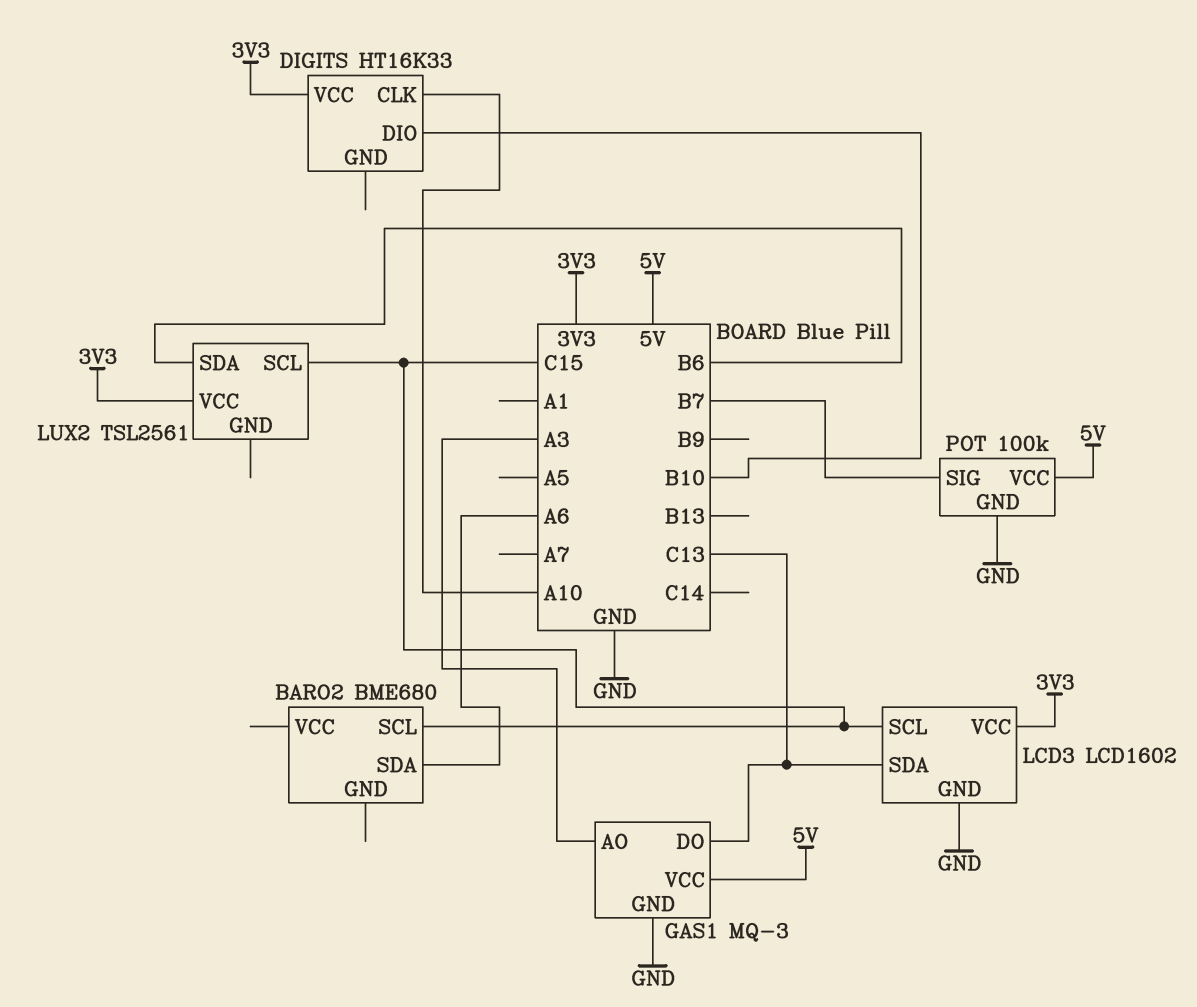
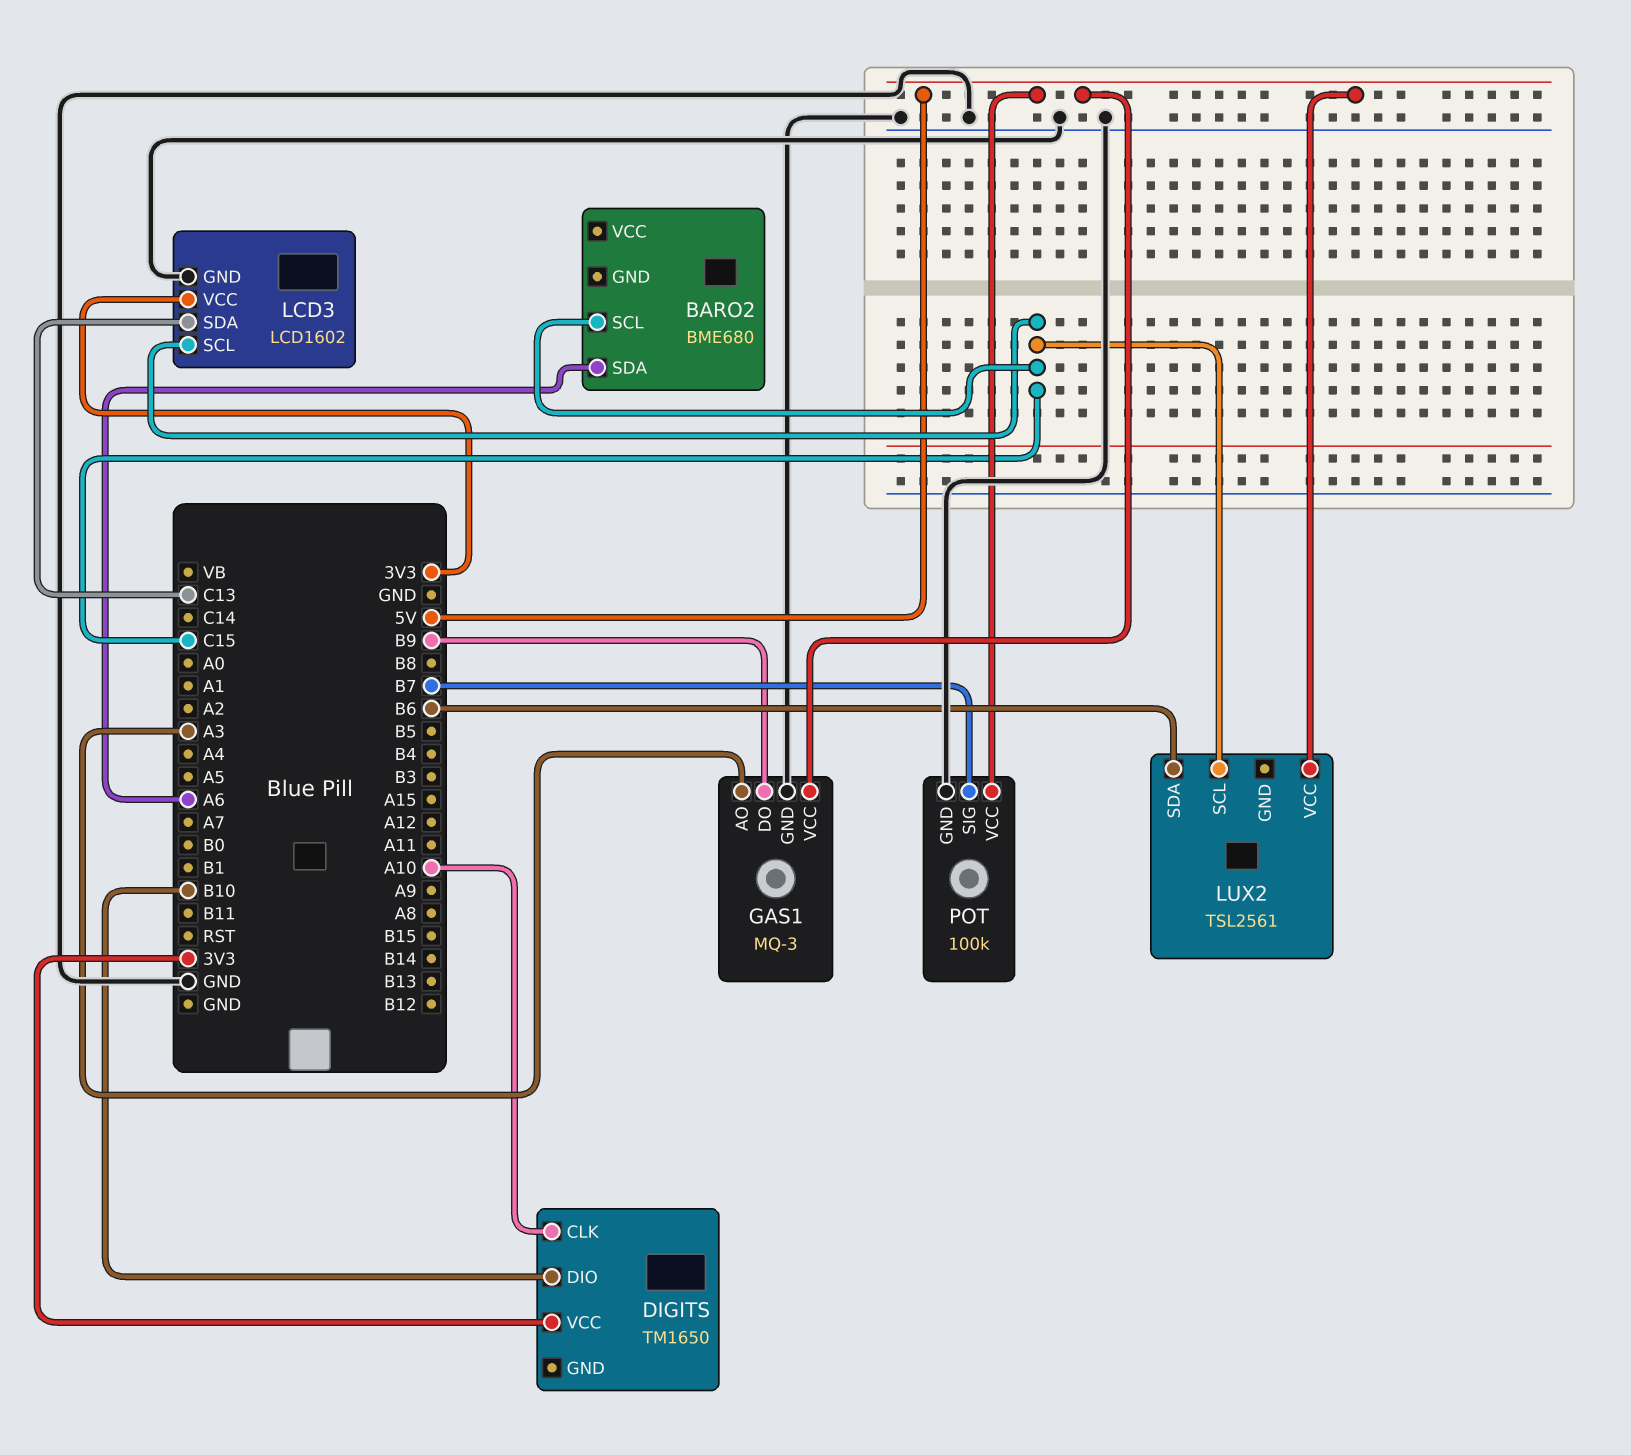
DIGITS: HT16K33 -> TM1650
GAS1 pin DO: C13 -> B9
LUX2 pin VCC: 3V3 -> 5V

